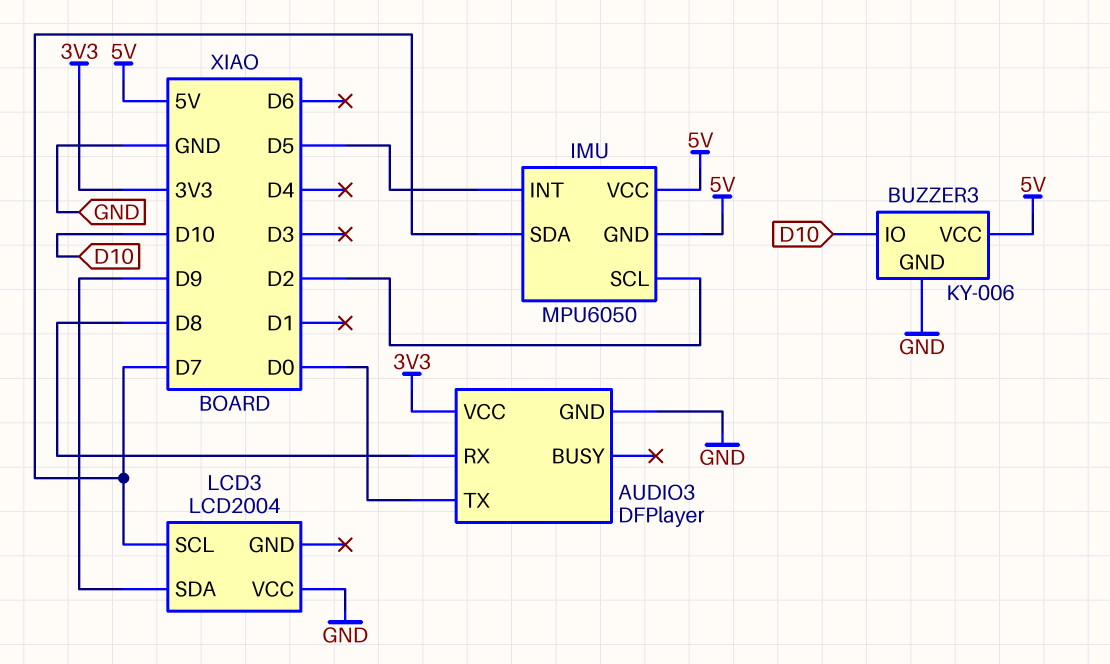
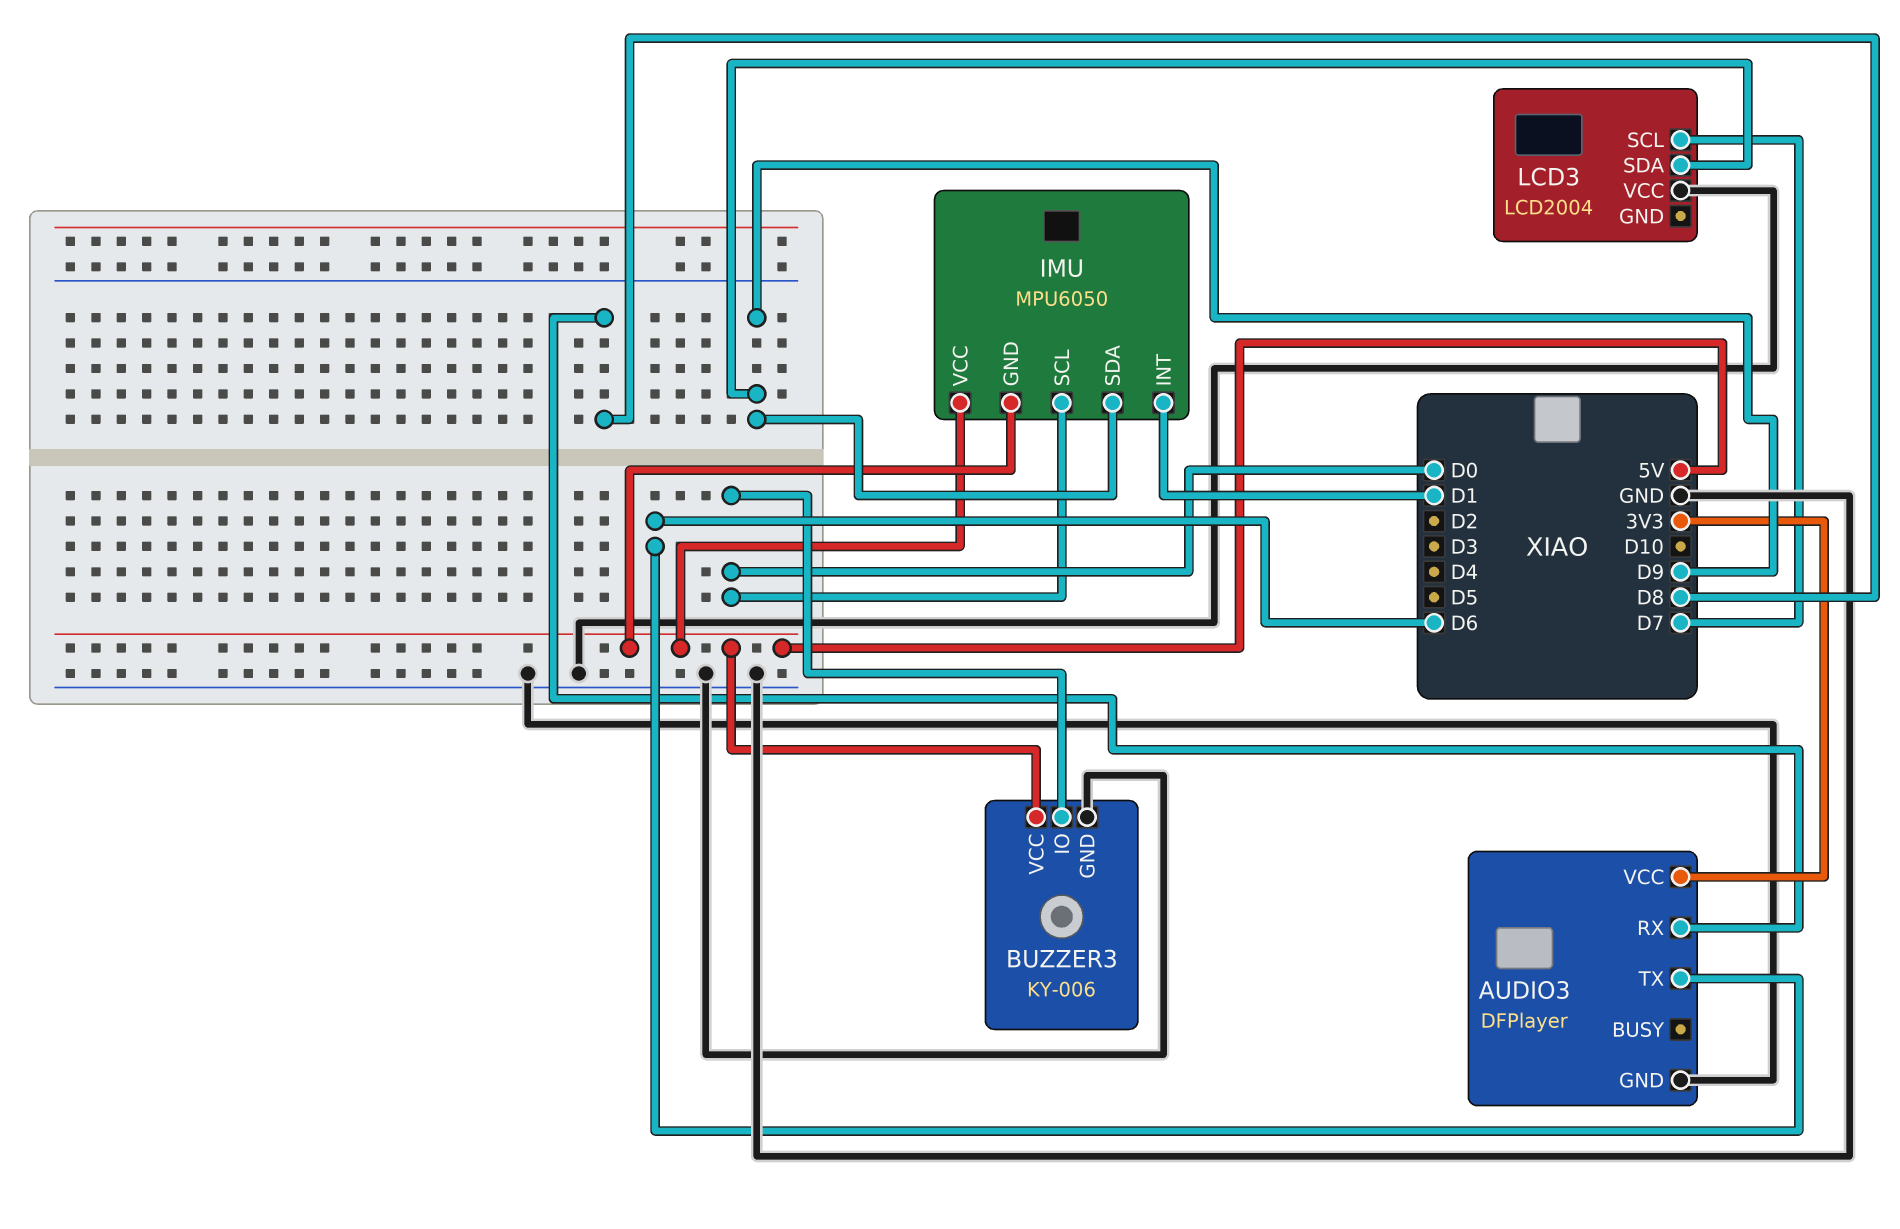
AUDIO3 pin TX: D0 -> D6
BUZZER3 pin IO: D10 -> D0
IMU pin INT: D5 -> D1
IMU pin SCL: D2 -> D0
IMU pin SDA: D7 -> D9

